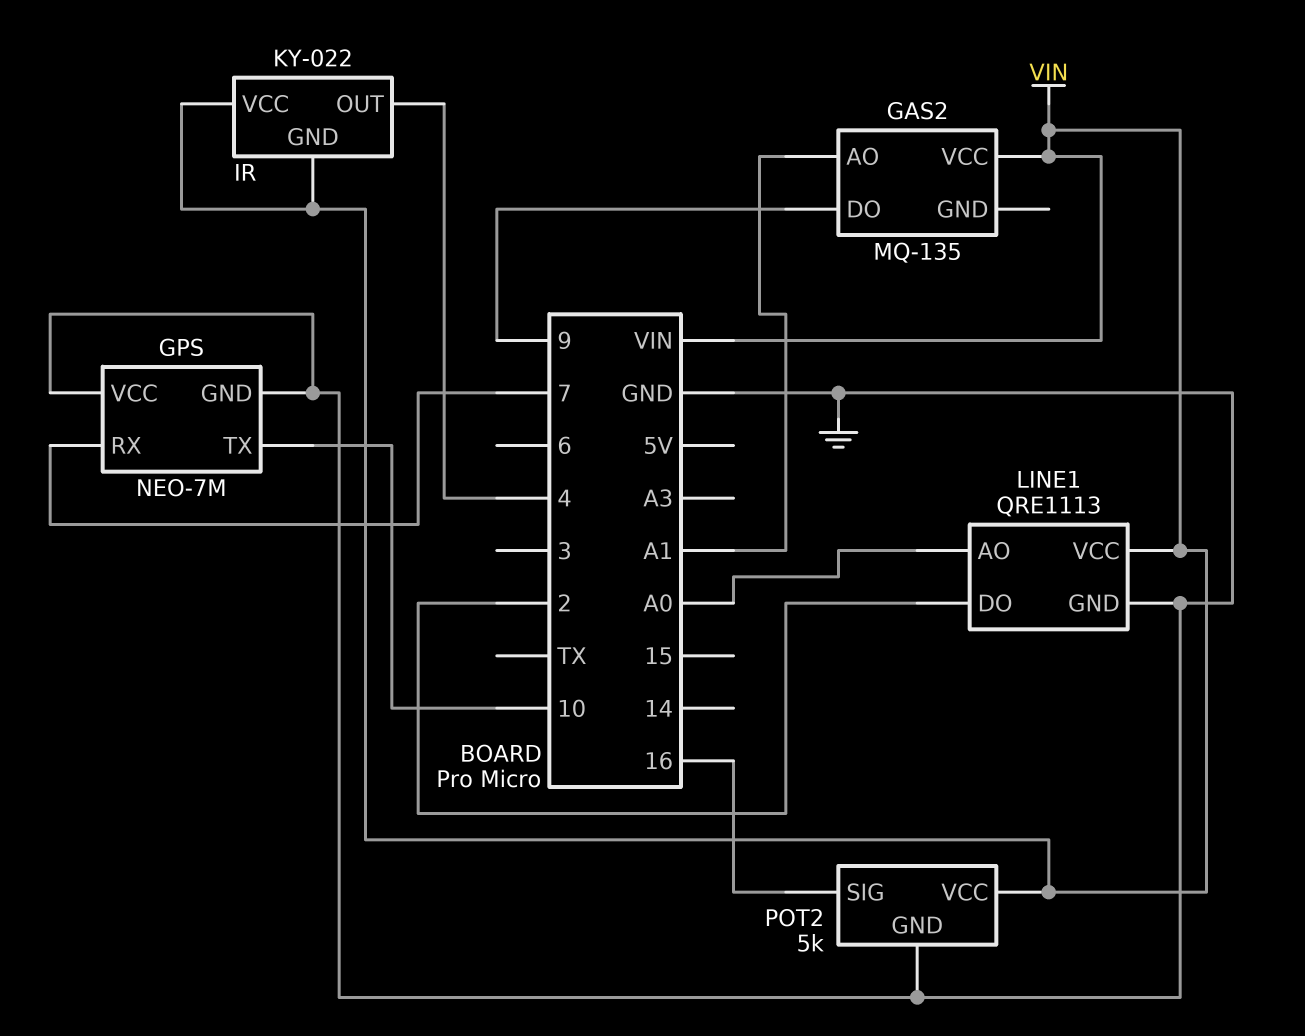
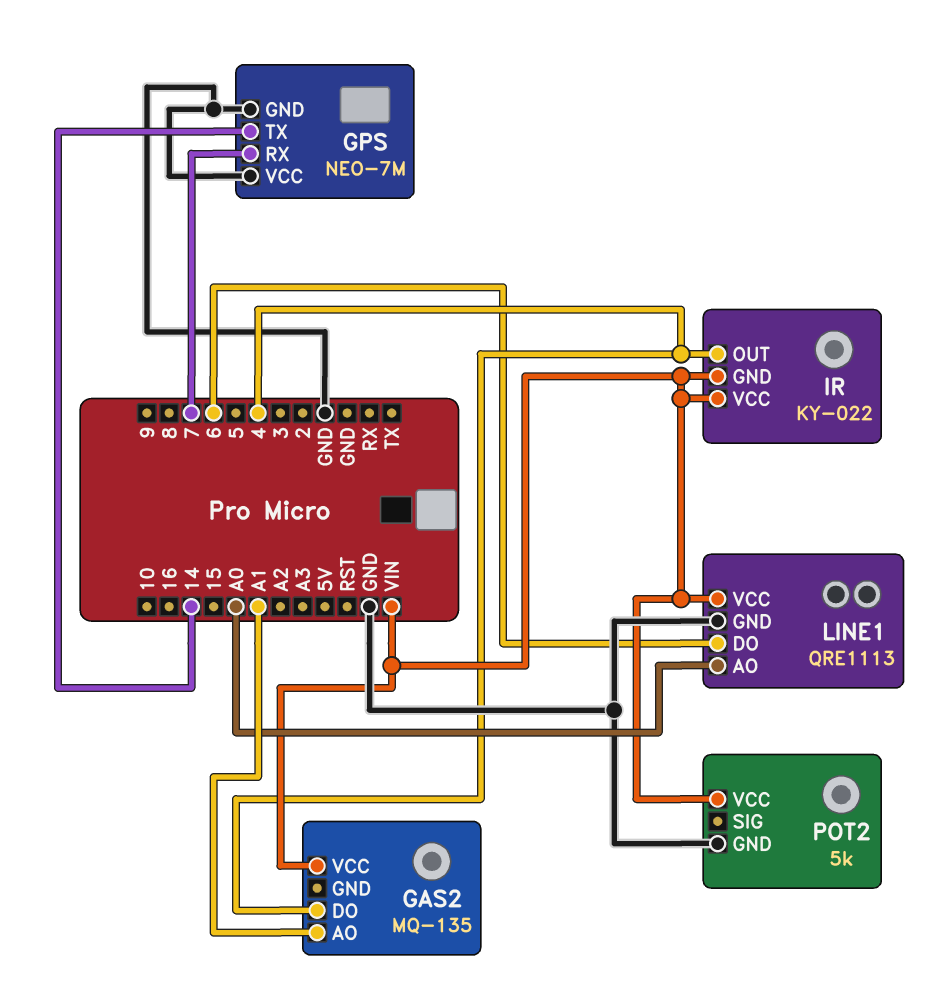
GAS2 pin DO: 9 -> 4
GPS pin TX: 10 -> 14
LINE1 pin DO: 2 -> 6
POT2 pin SIG: 16 -> none

